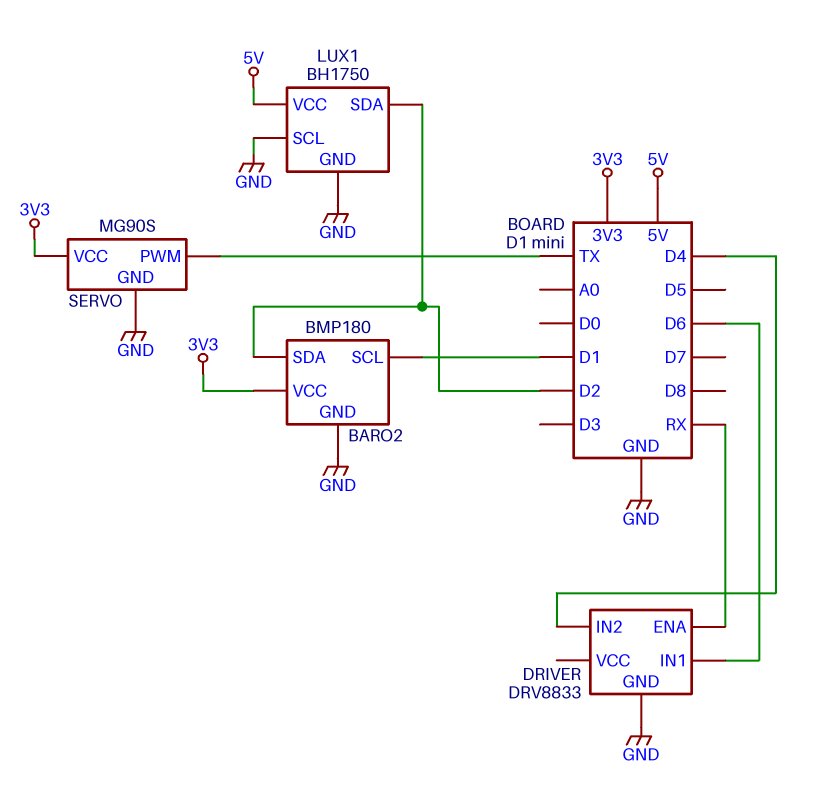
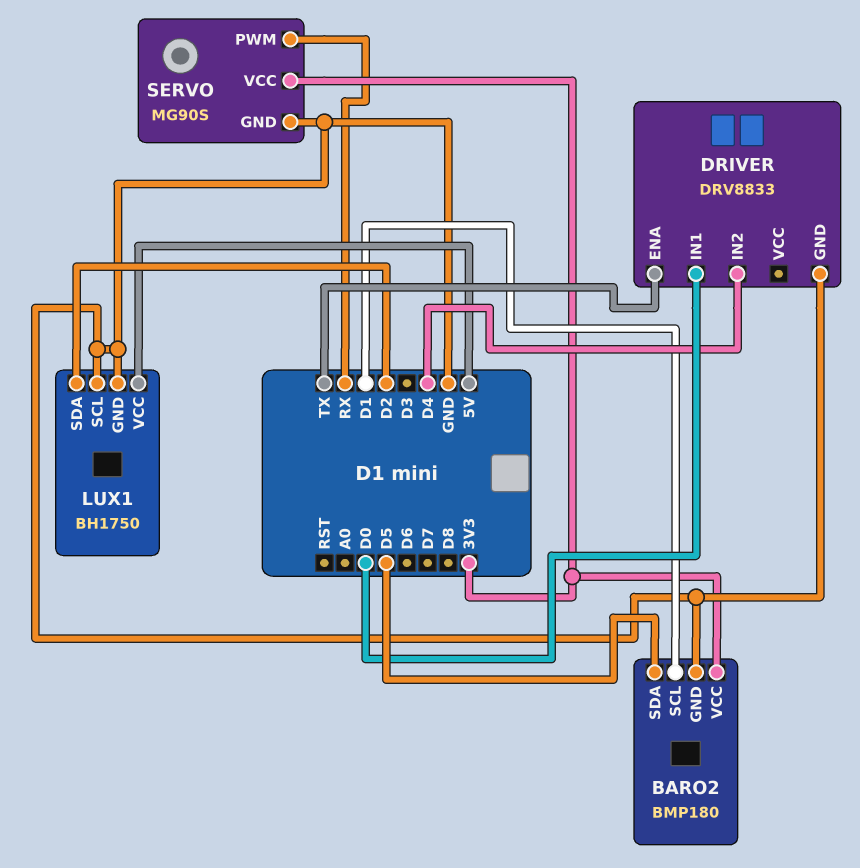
BARO2 pin SDA: D2 -> D5
DRIVER pin ENA: RX -> TX
DRIVER pin IN1: D6 -> D0
SERVO pin PWM: TX -> RX

